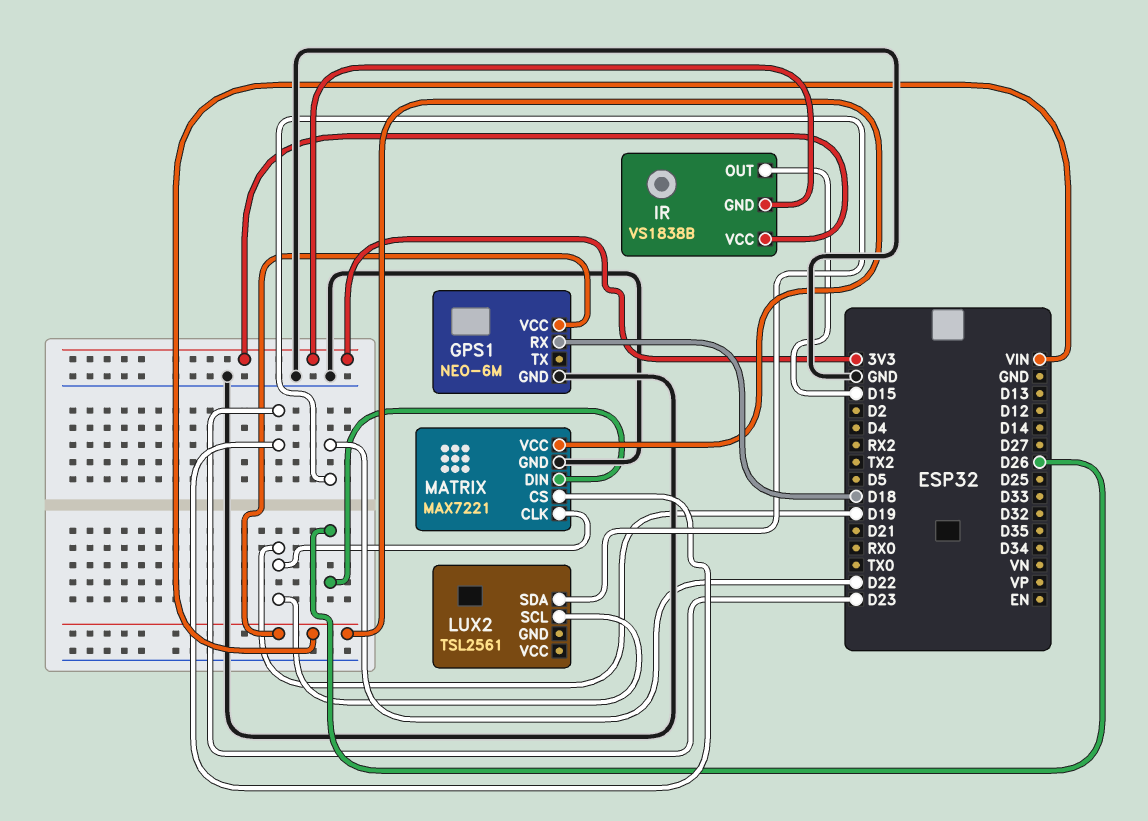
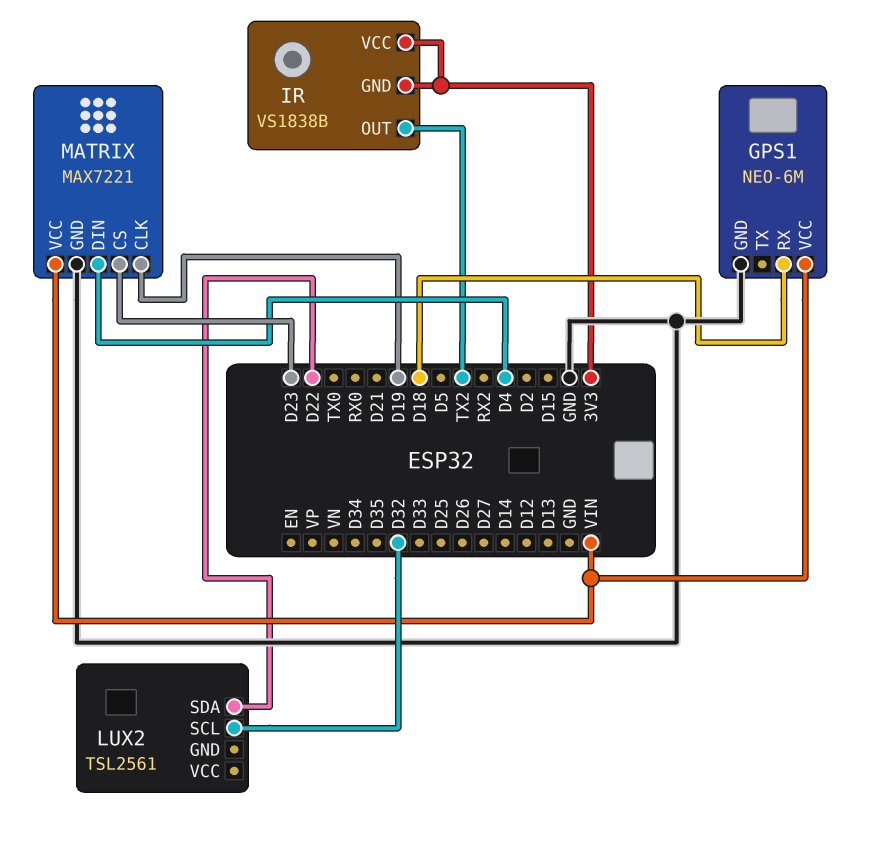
IR pin OUT: D15 -> TX2
LUX2 pin SCL: D19 -> D32
MATRIX pin DIN: D26 -> D4

